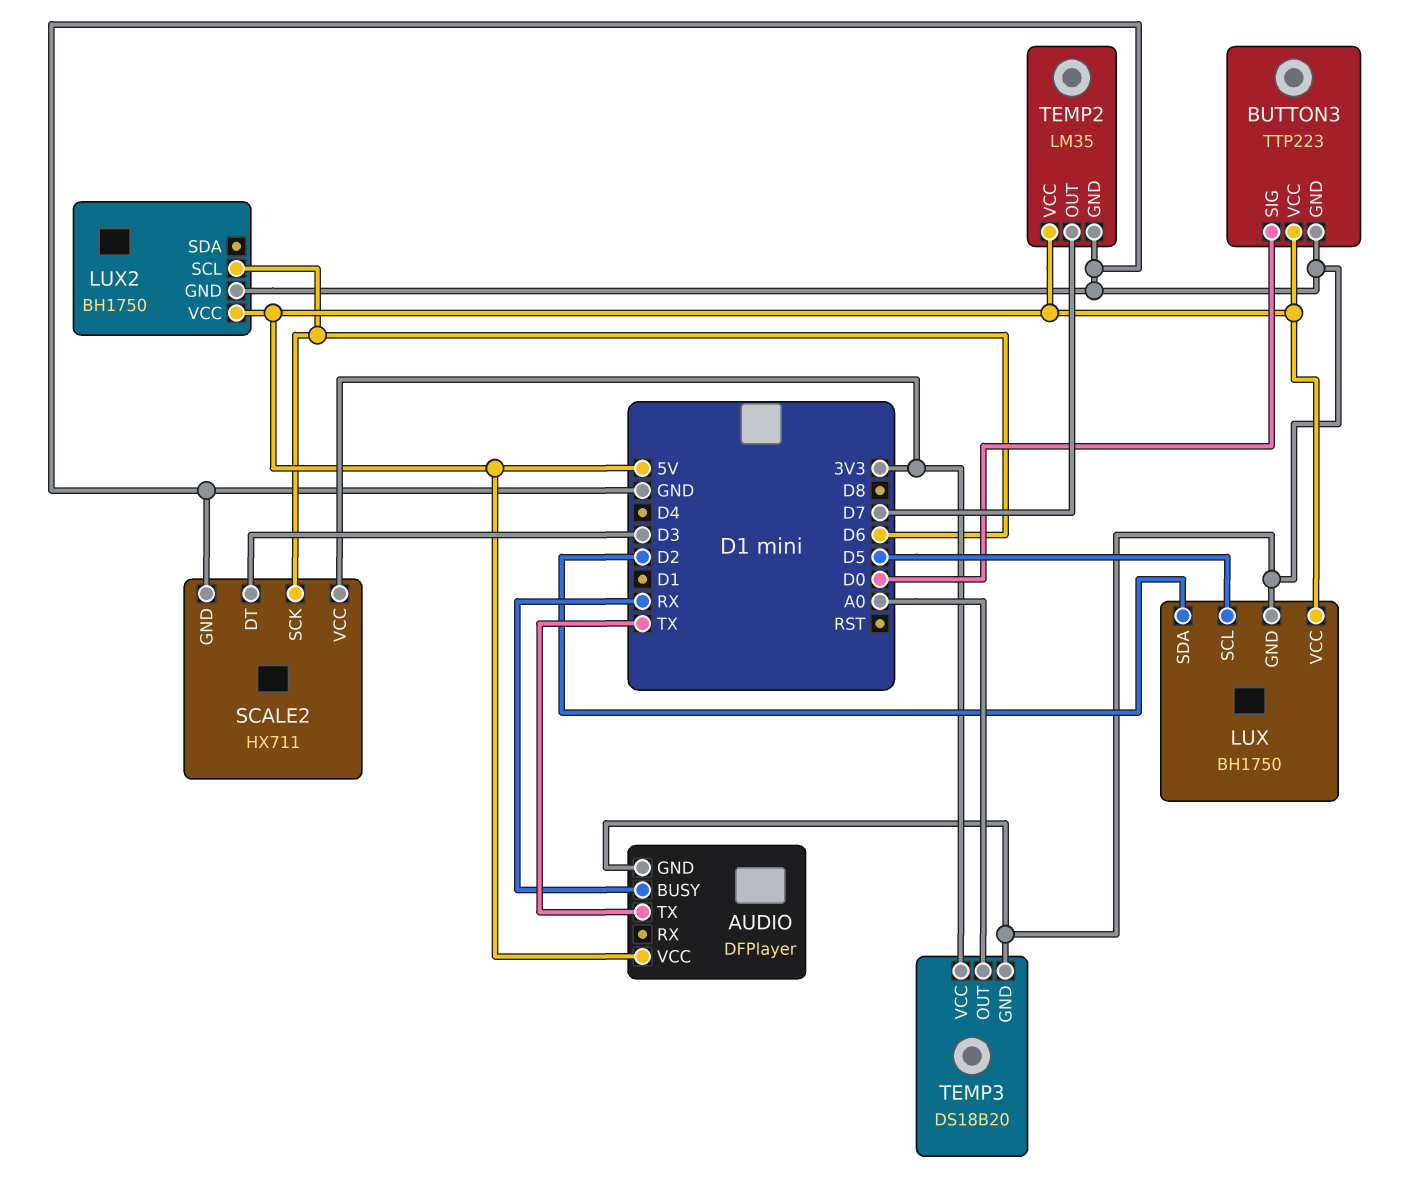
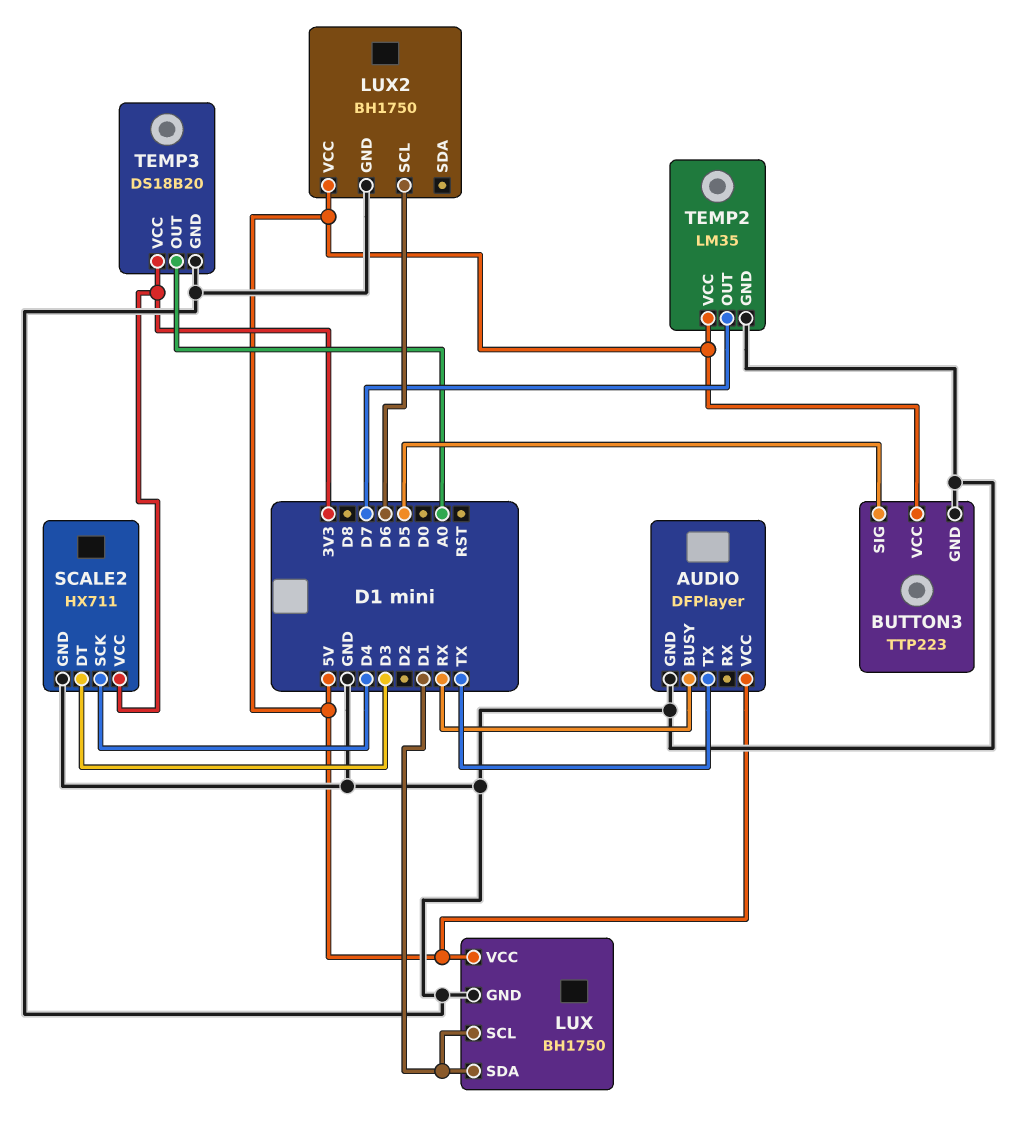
BUTTON3 pin SIG: D0 -> D5
LUX pin SCL: D5 -> D1
LUX pin SDA: D2 -> D1
SCALE2 pin SCK: D6 -> D4

